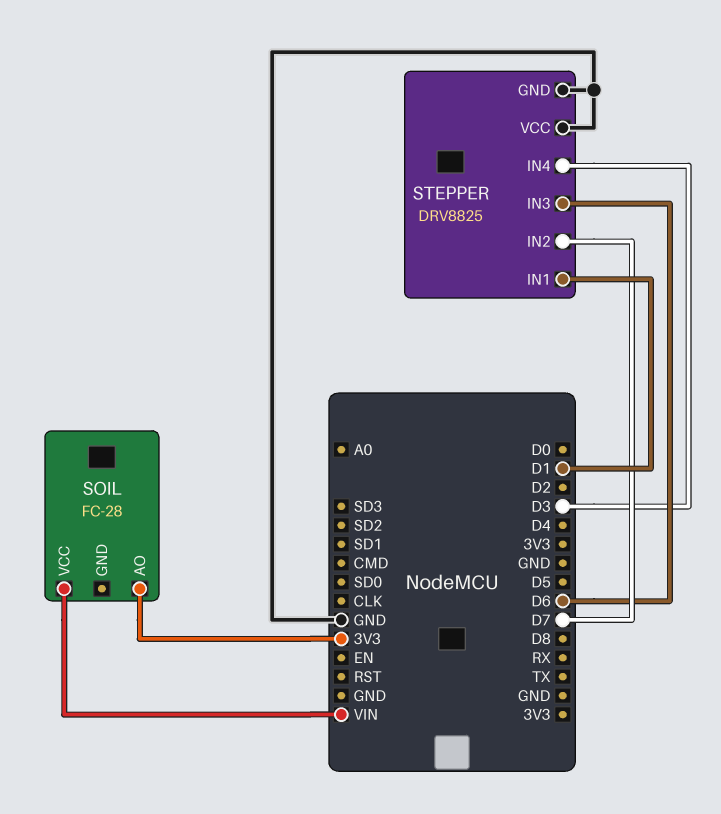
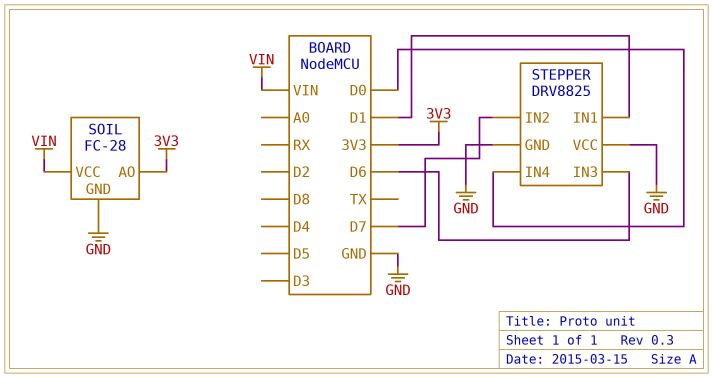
SOIL pin GND: none -> GND
STEPPER pin IN4: D3 -> D0

